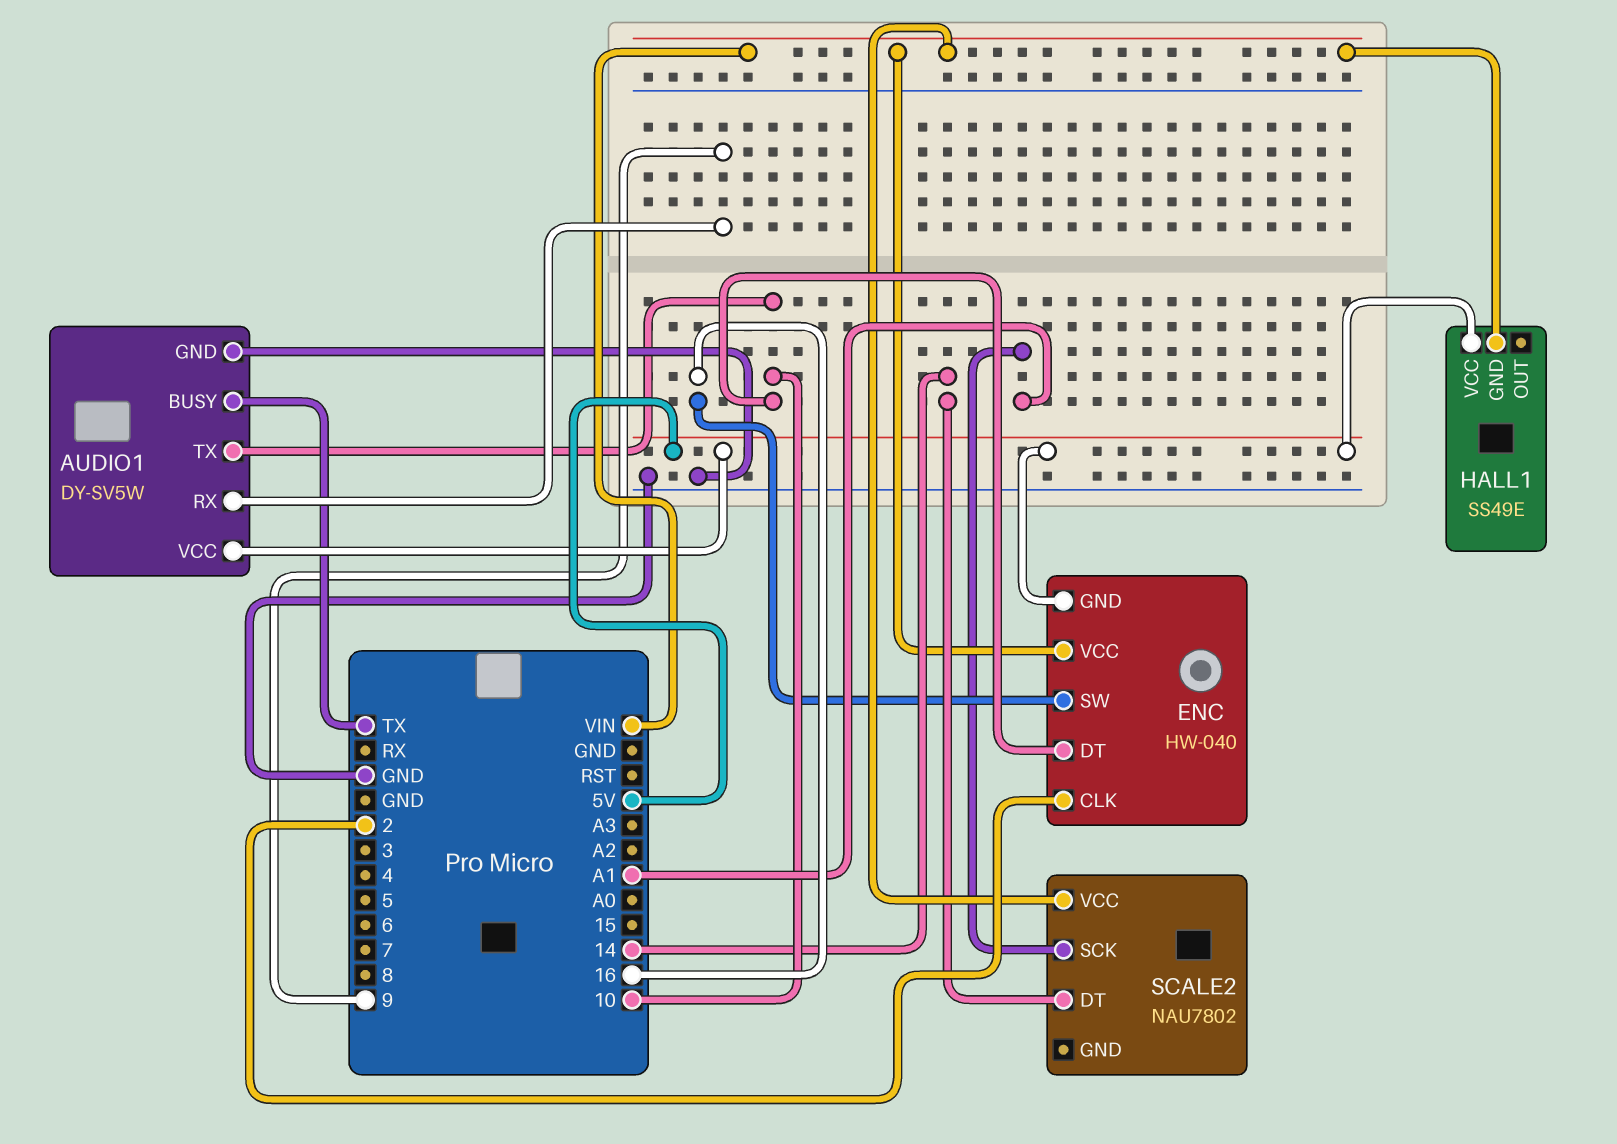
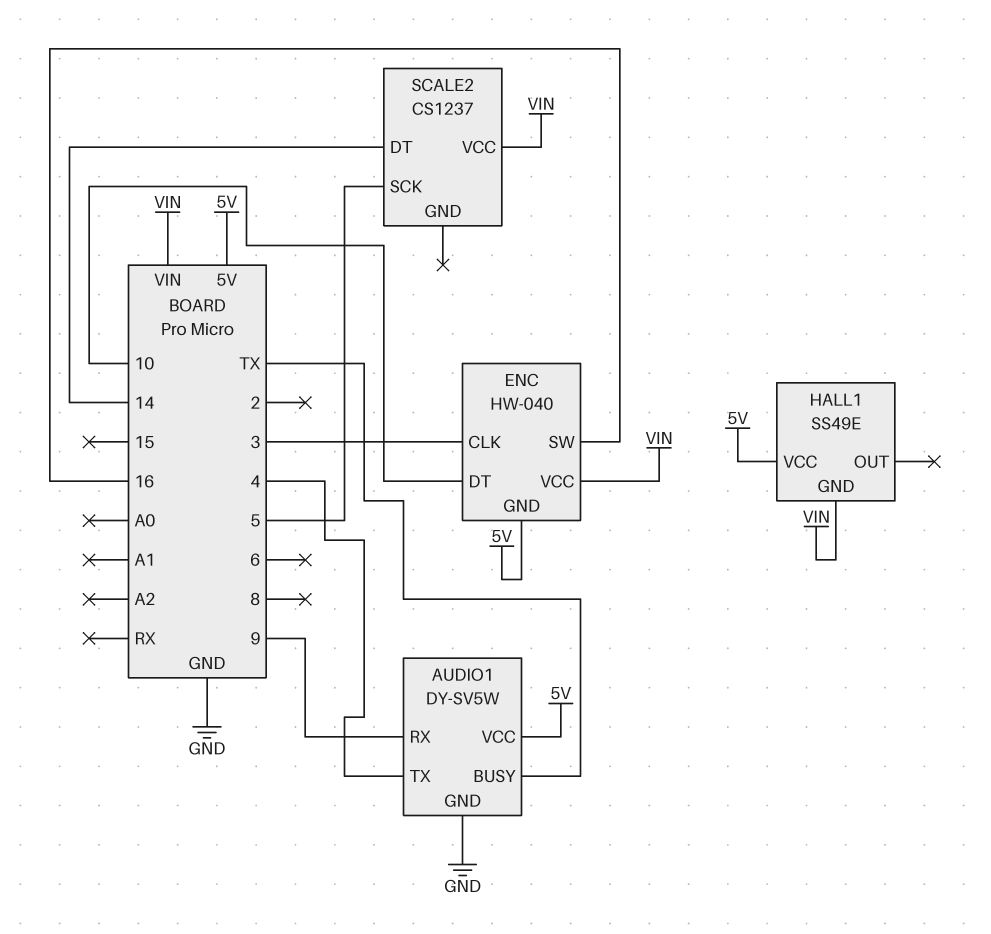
AUDIO1 pin TX: 10 -> 4
ENC pin CLK: 2 -> 3
SCALE2: NAU7802 -> CS1237
SCALE2 pin SCK: A1 -> 5

